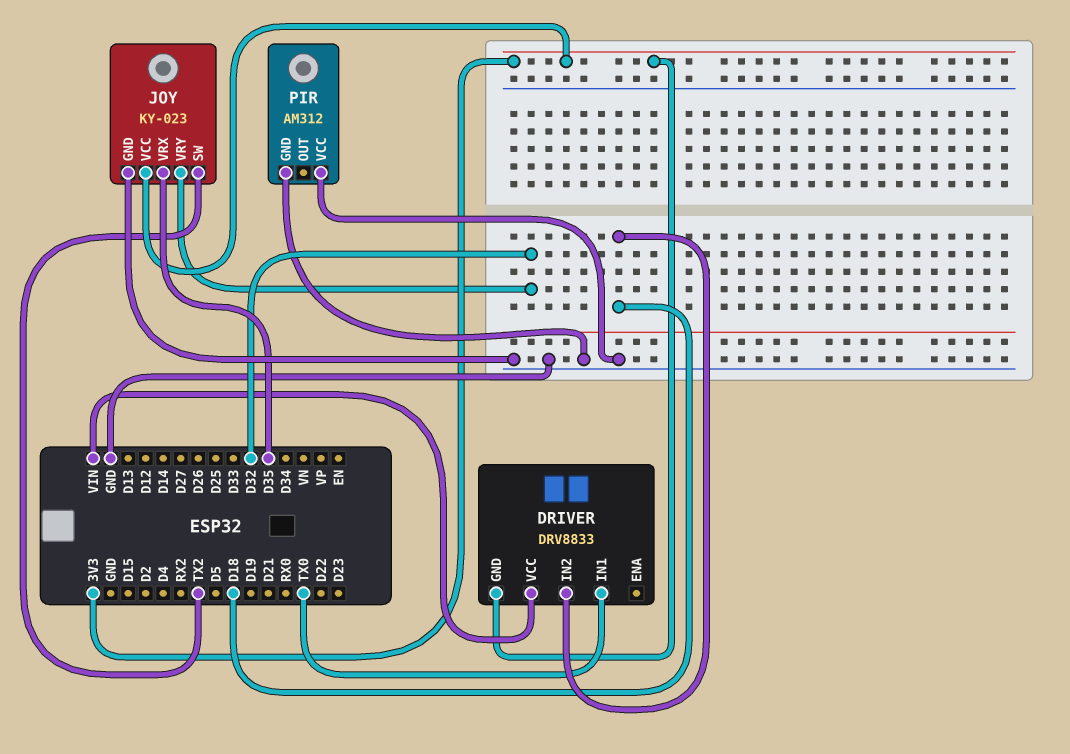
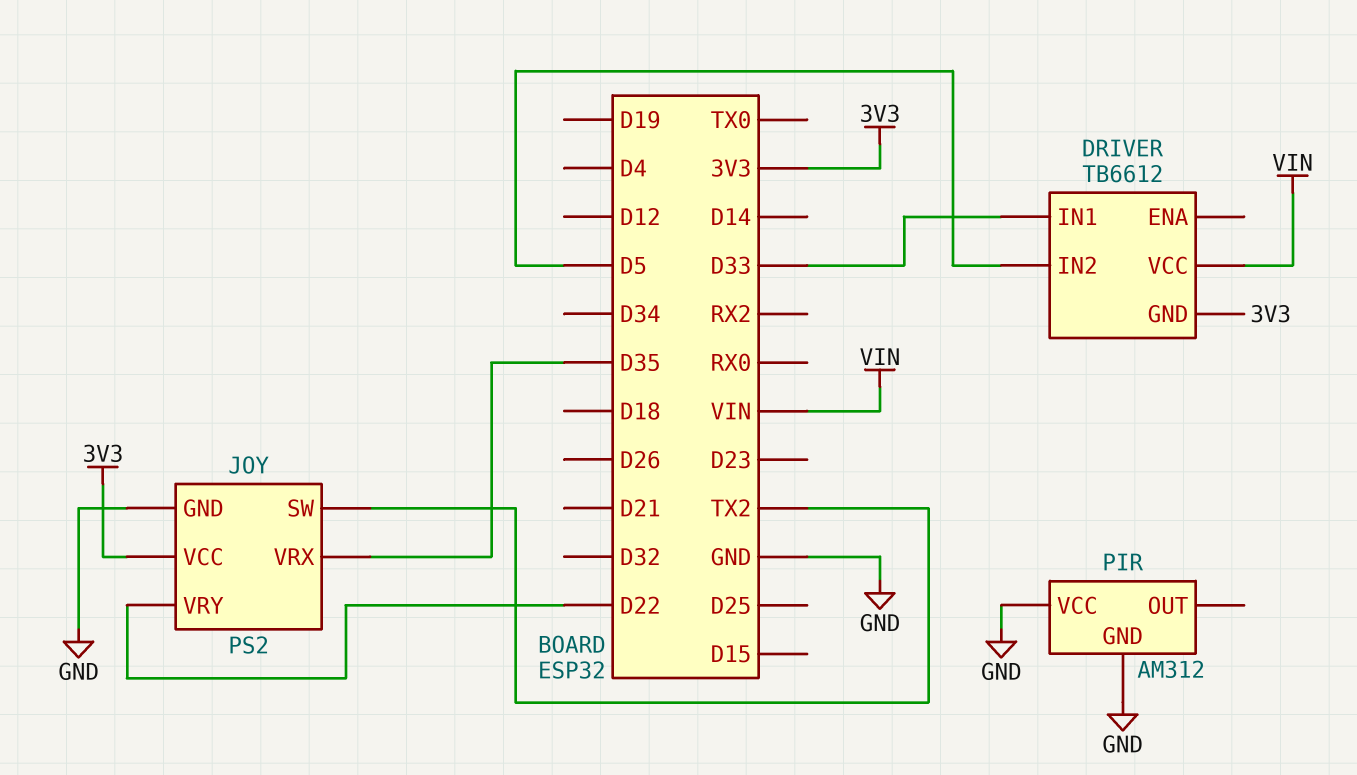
DRIVER: DRV8833 -> TB6612
DRIVER pin IN1: TX0 -> D33
DRIVER pin IN2: D18 -> D5
JOY: KY-023 -> PS2
JOY pin VRY: D32 -> D22

